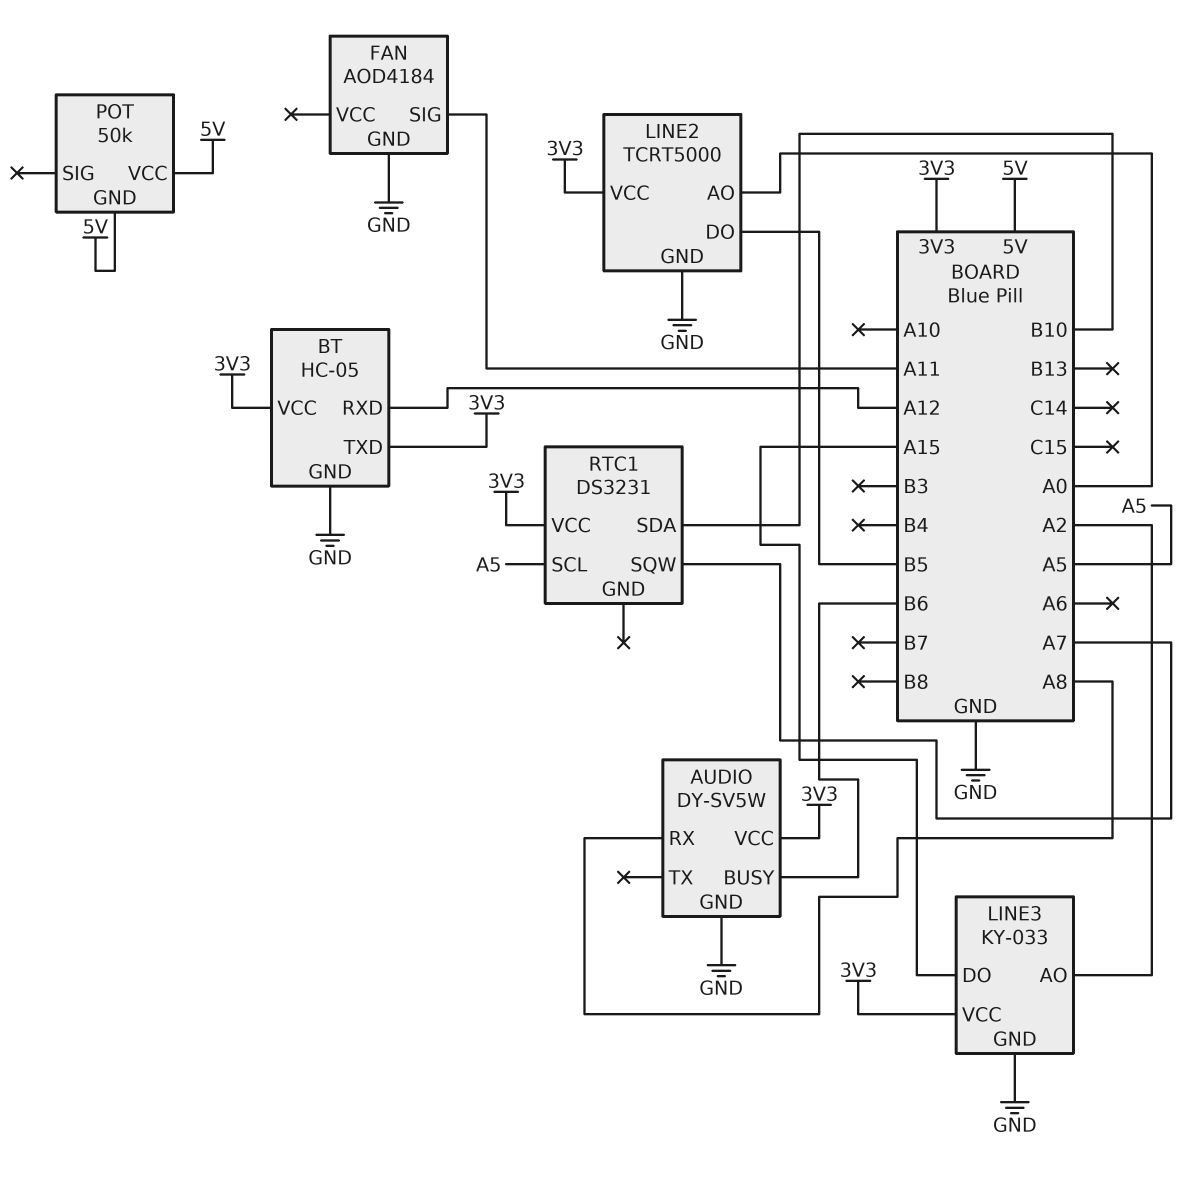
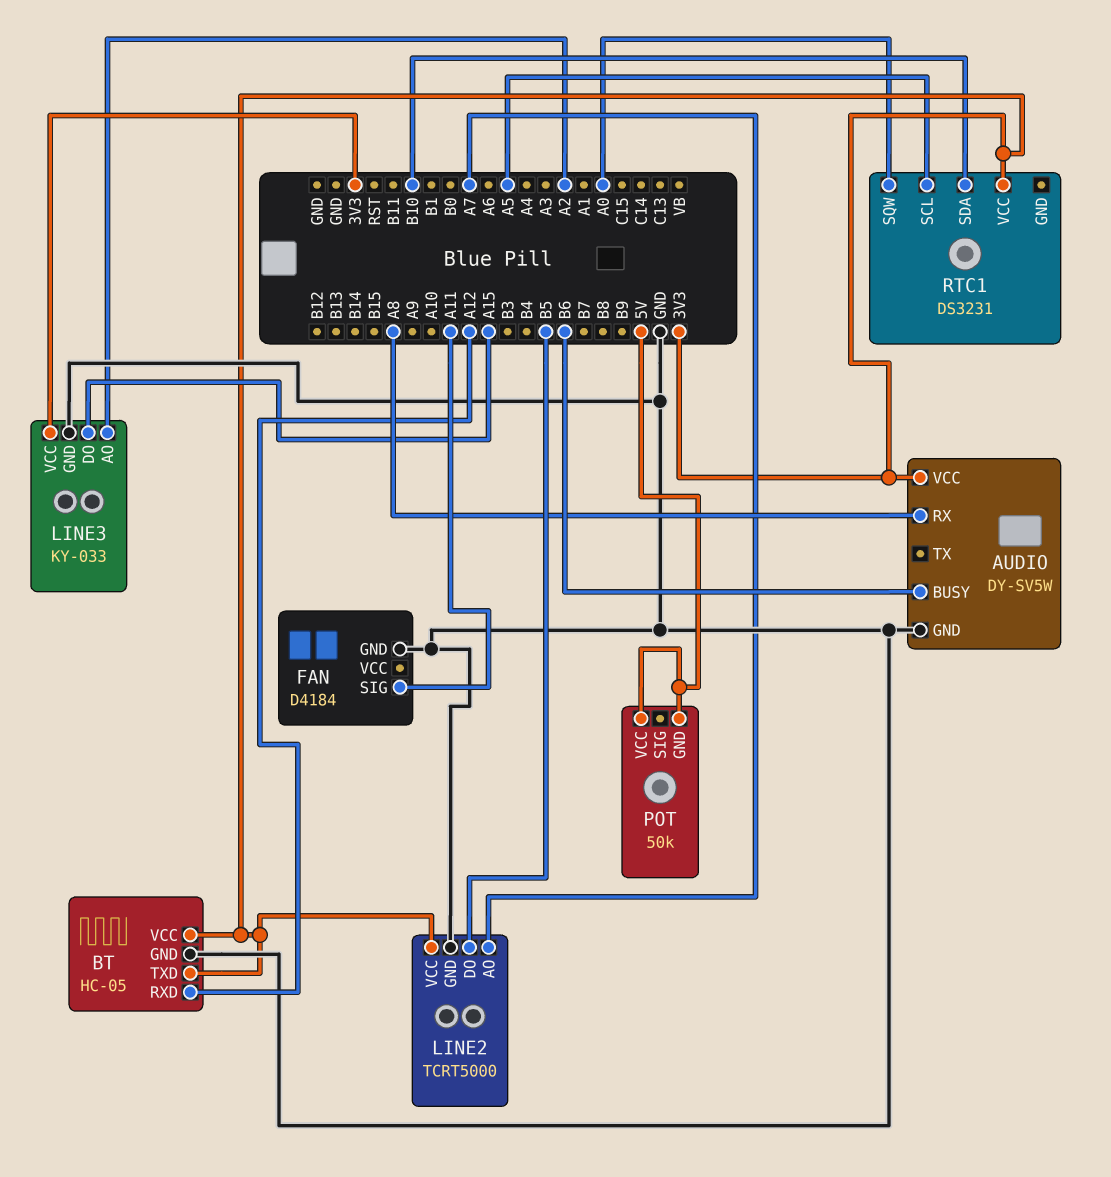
FAN: AOD4184 -> D4184
LINE2 pin AO: A0 -> A7
RTC1 pin SQW: A7 -> A0

